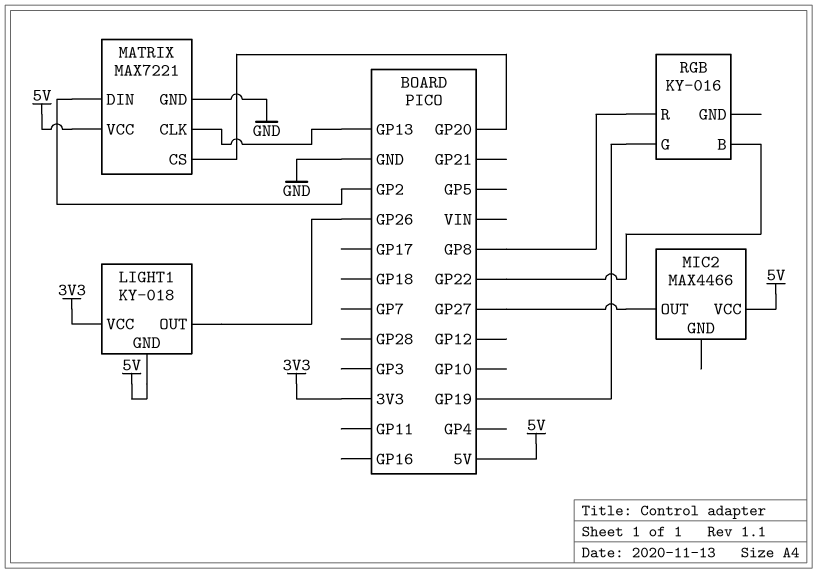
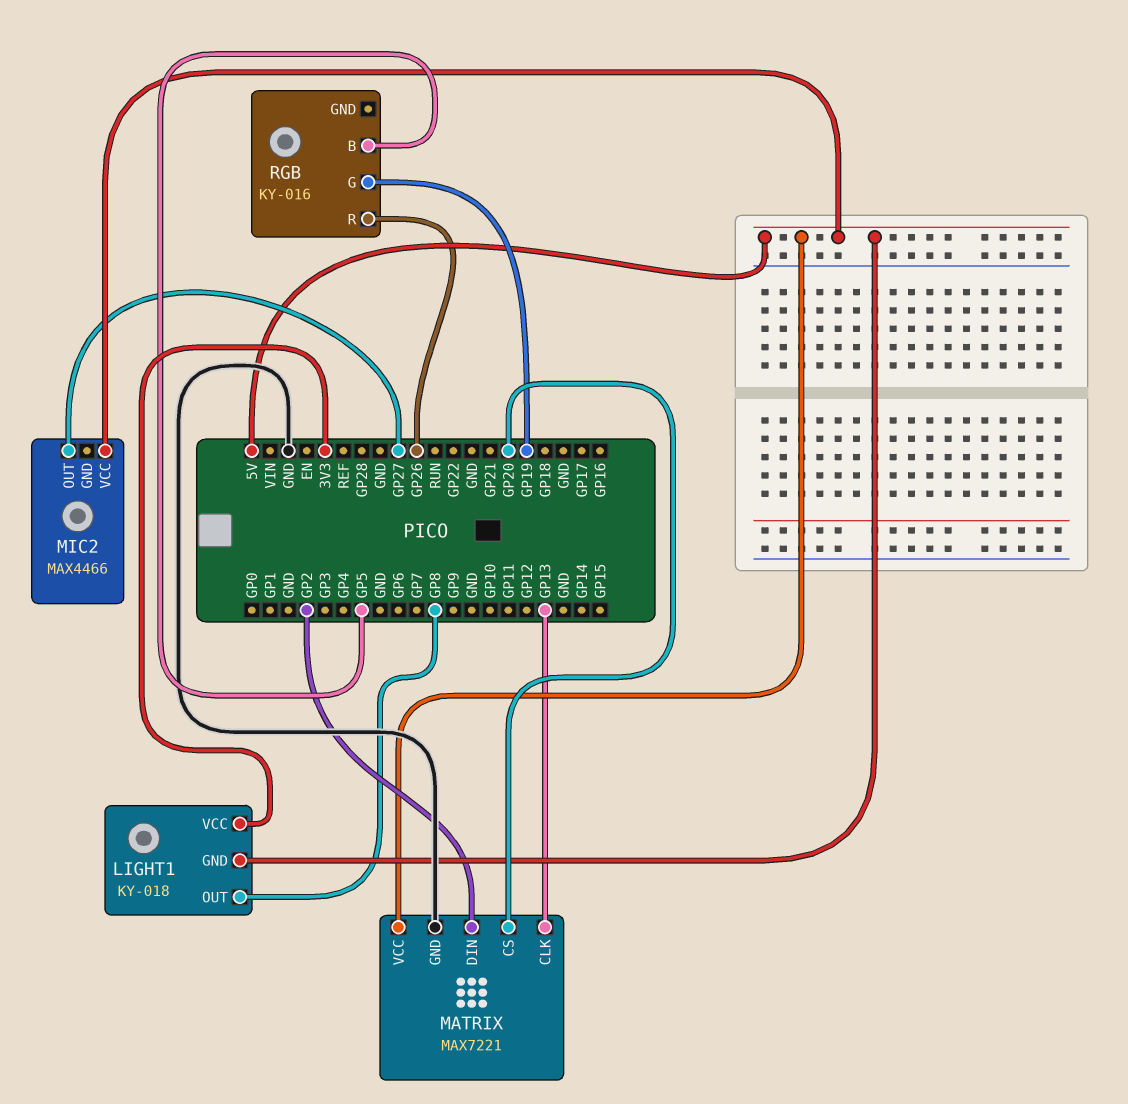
LIGHT1 pin OUT: GP26 -> GP8
RGB pin B: GP22 -> GP5
RGB pin R: GP8 -> GP26

